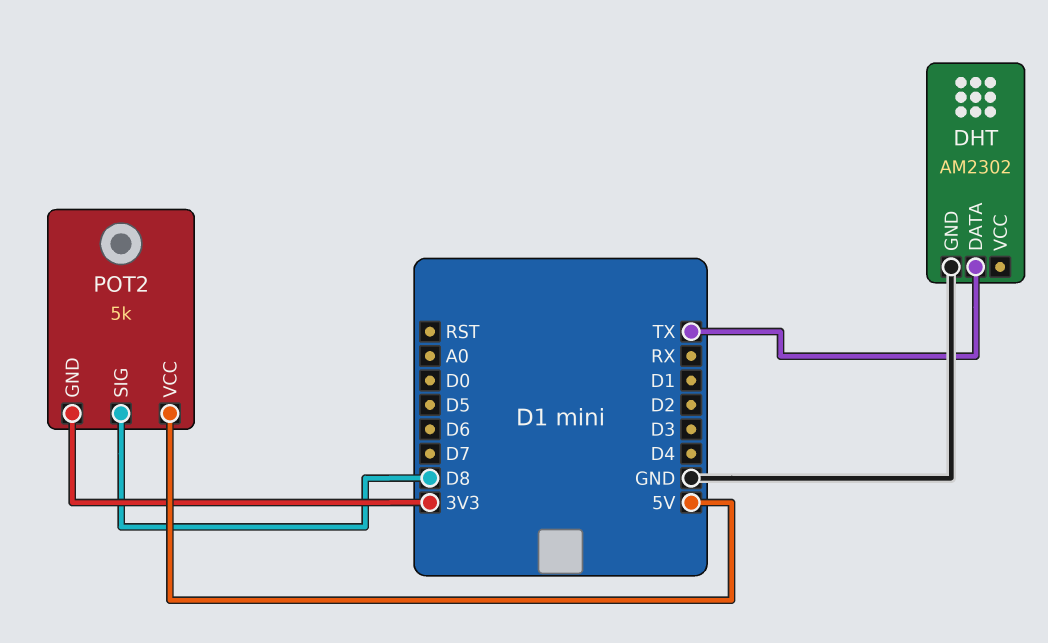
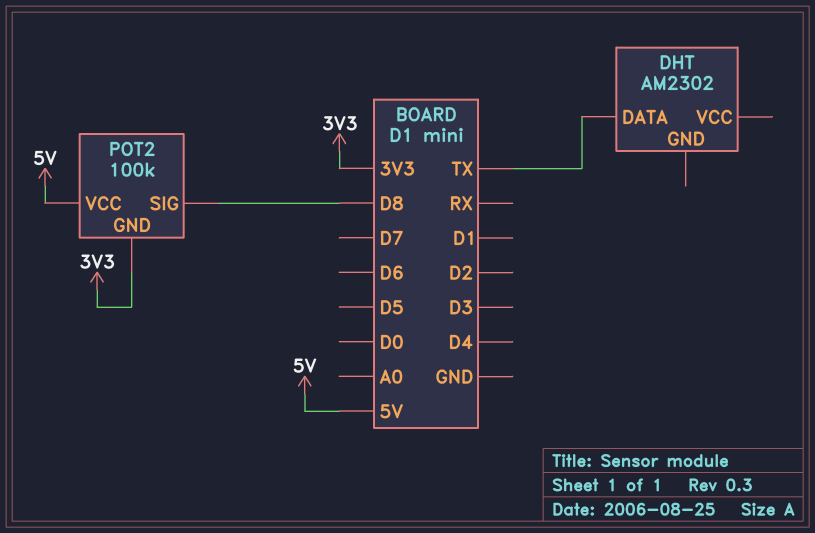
DHT pin GND: GND -> none
POT2: 5k -> 100k

